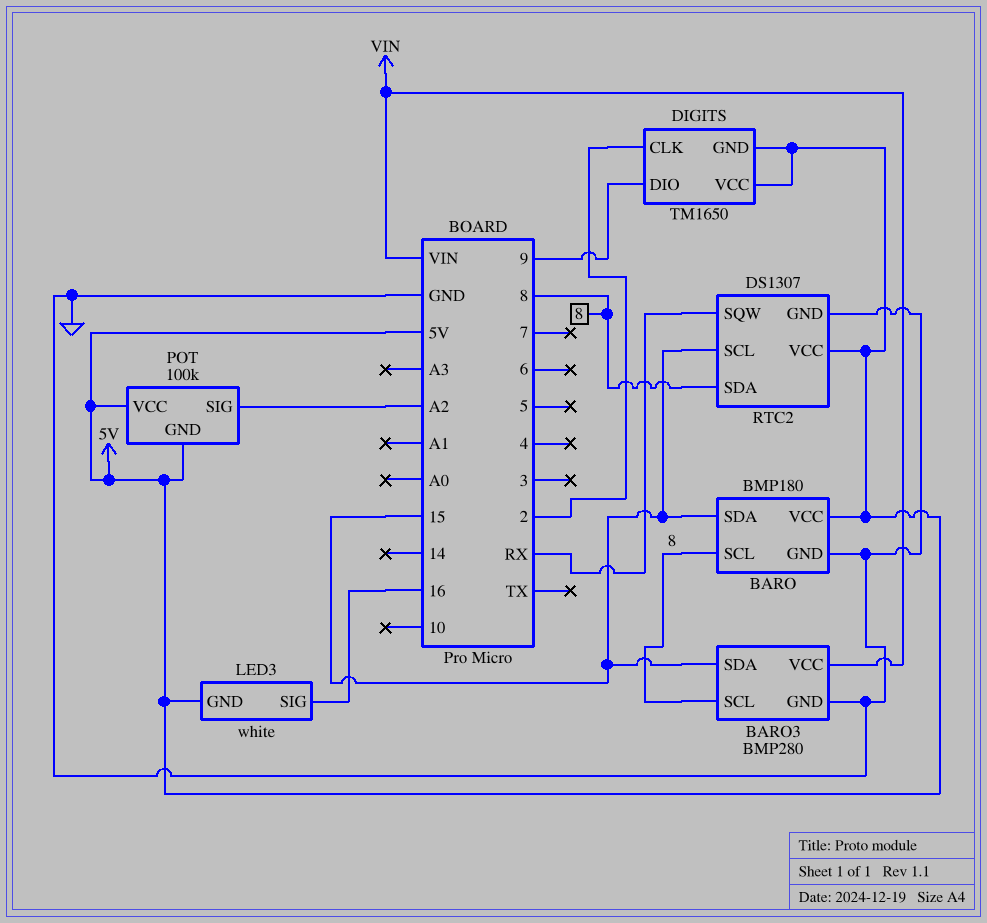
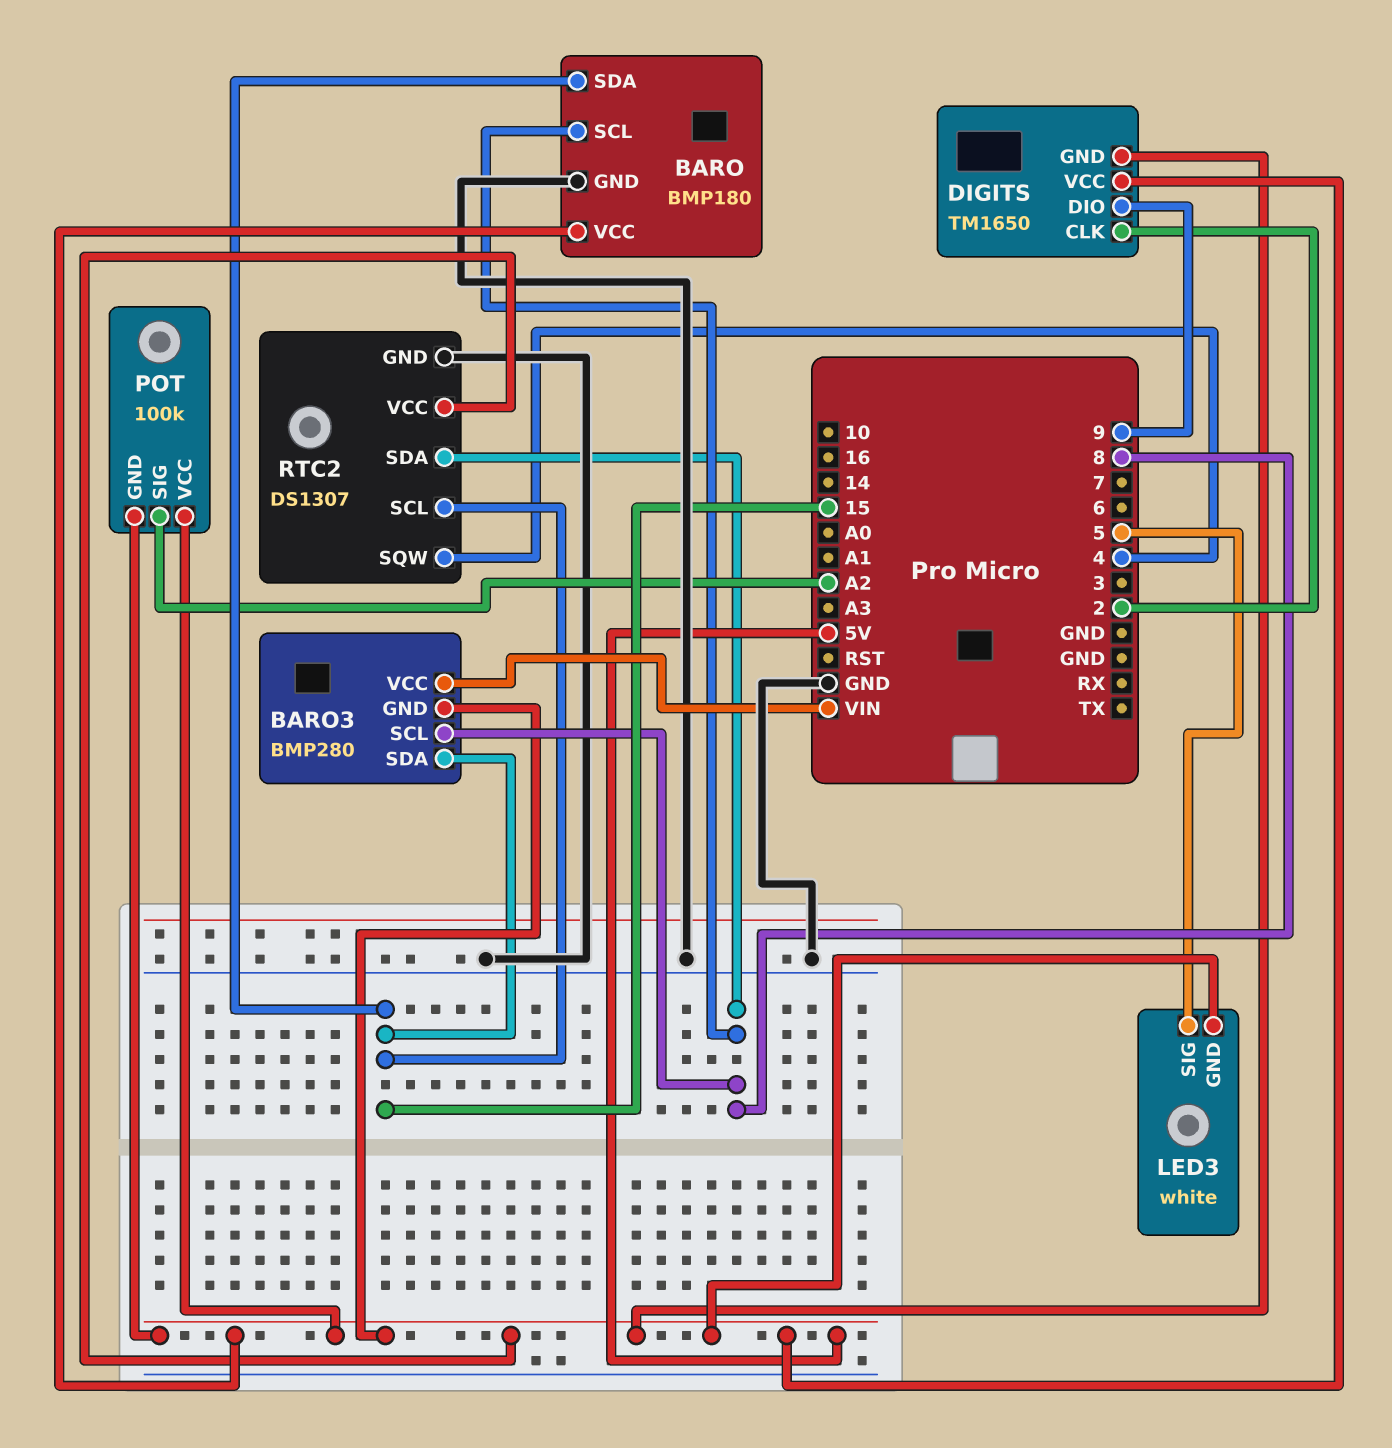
BARO3 pin GND: GND -> 5V
LED3 pin SIG: 16 -> 5
RTC2 pin SQW: RX -> 4

